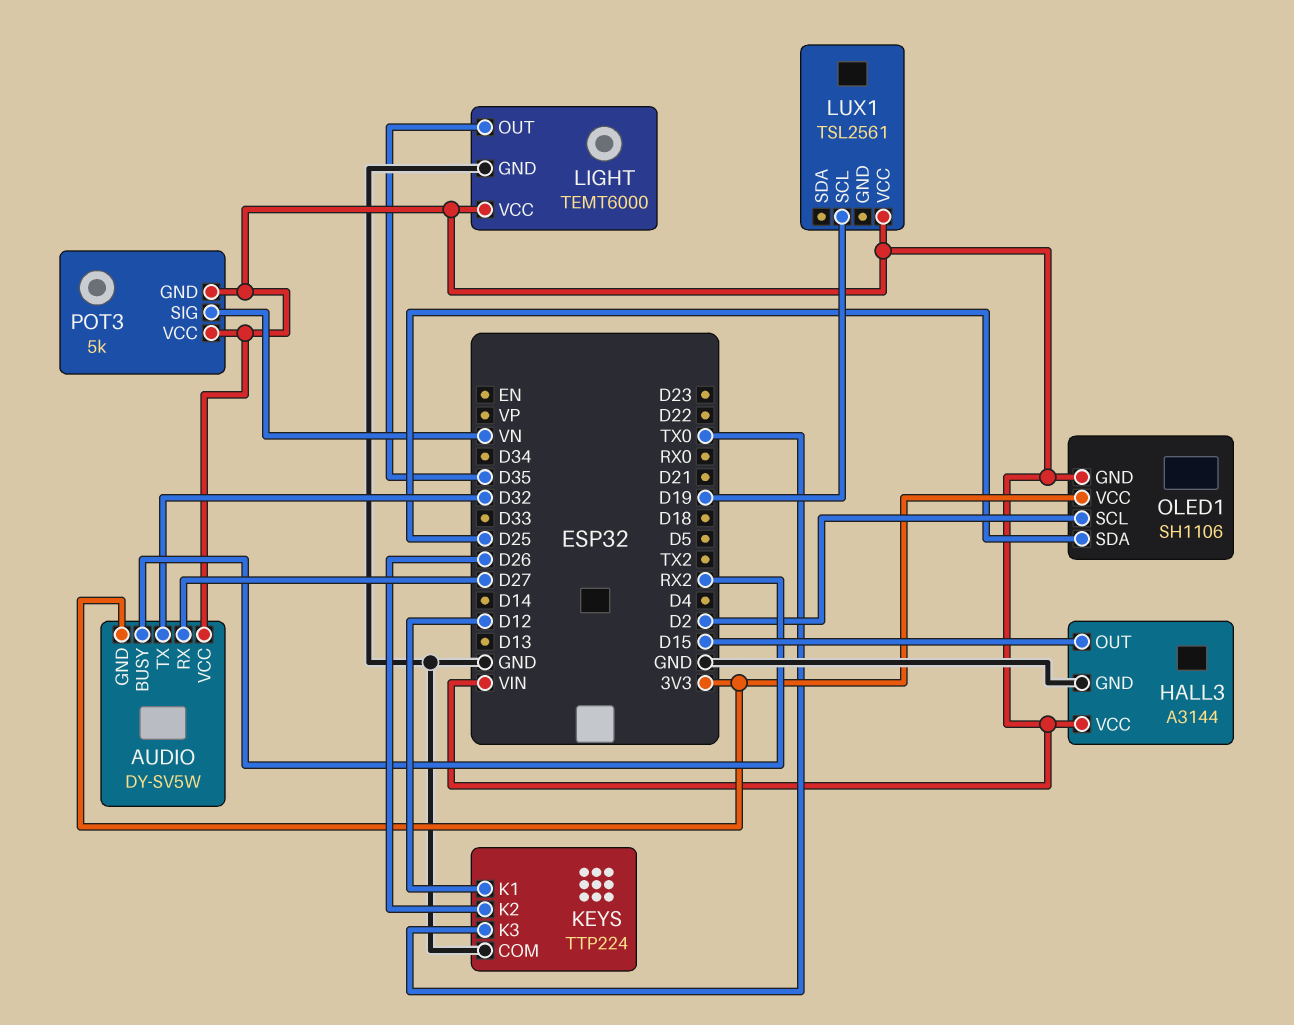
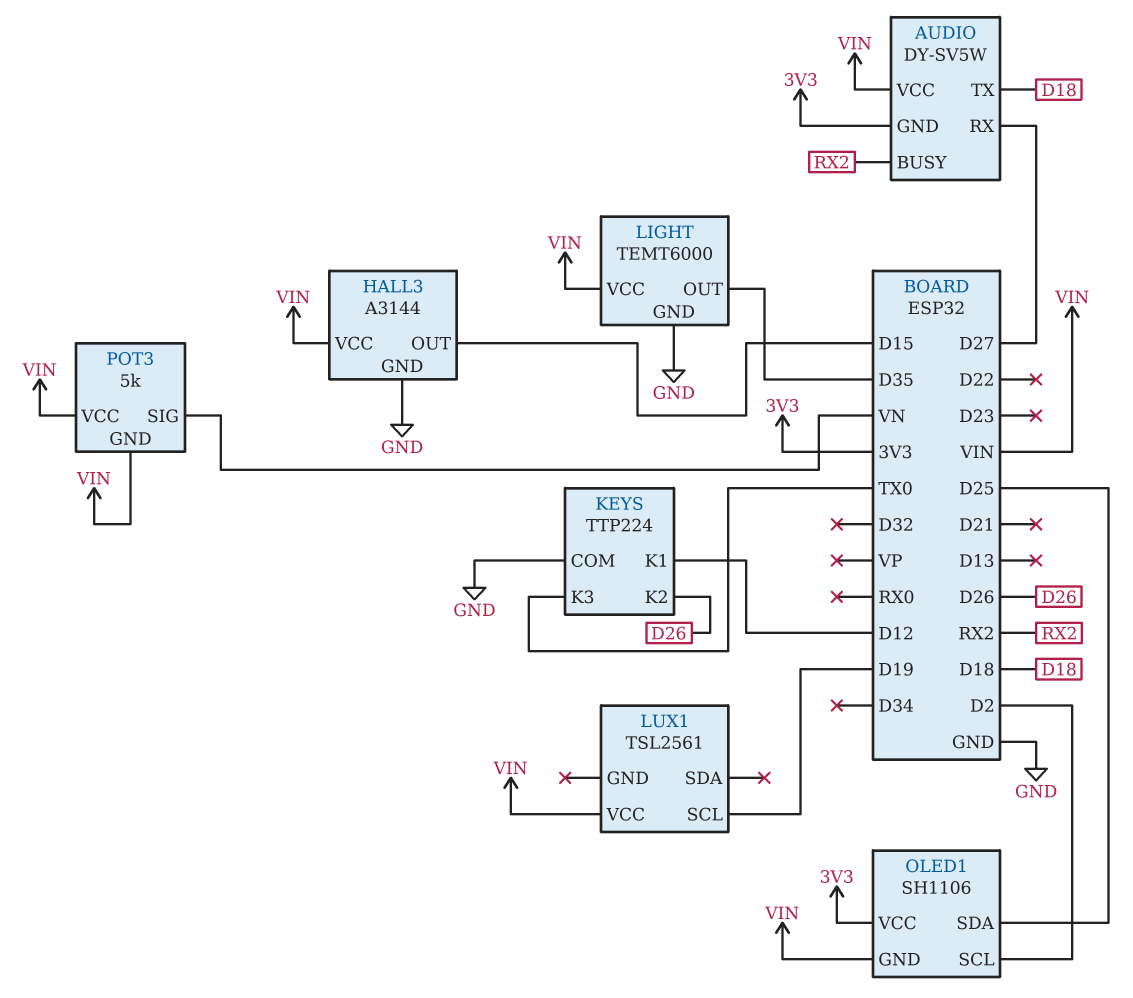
AUDIO pin TX: D32 -> D18

